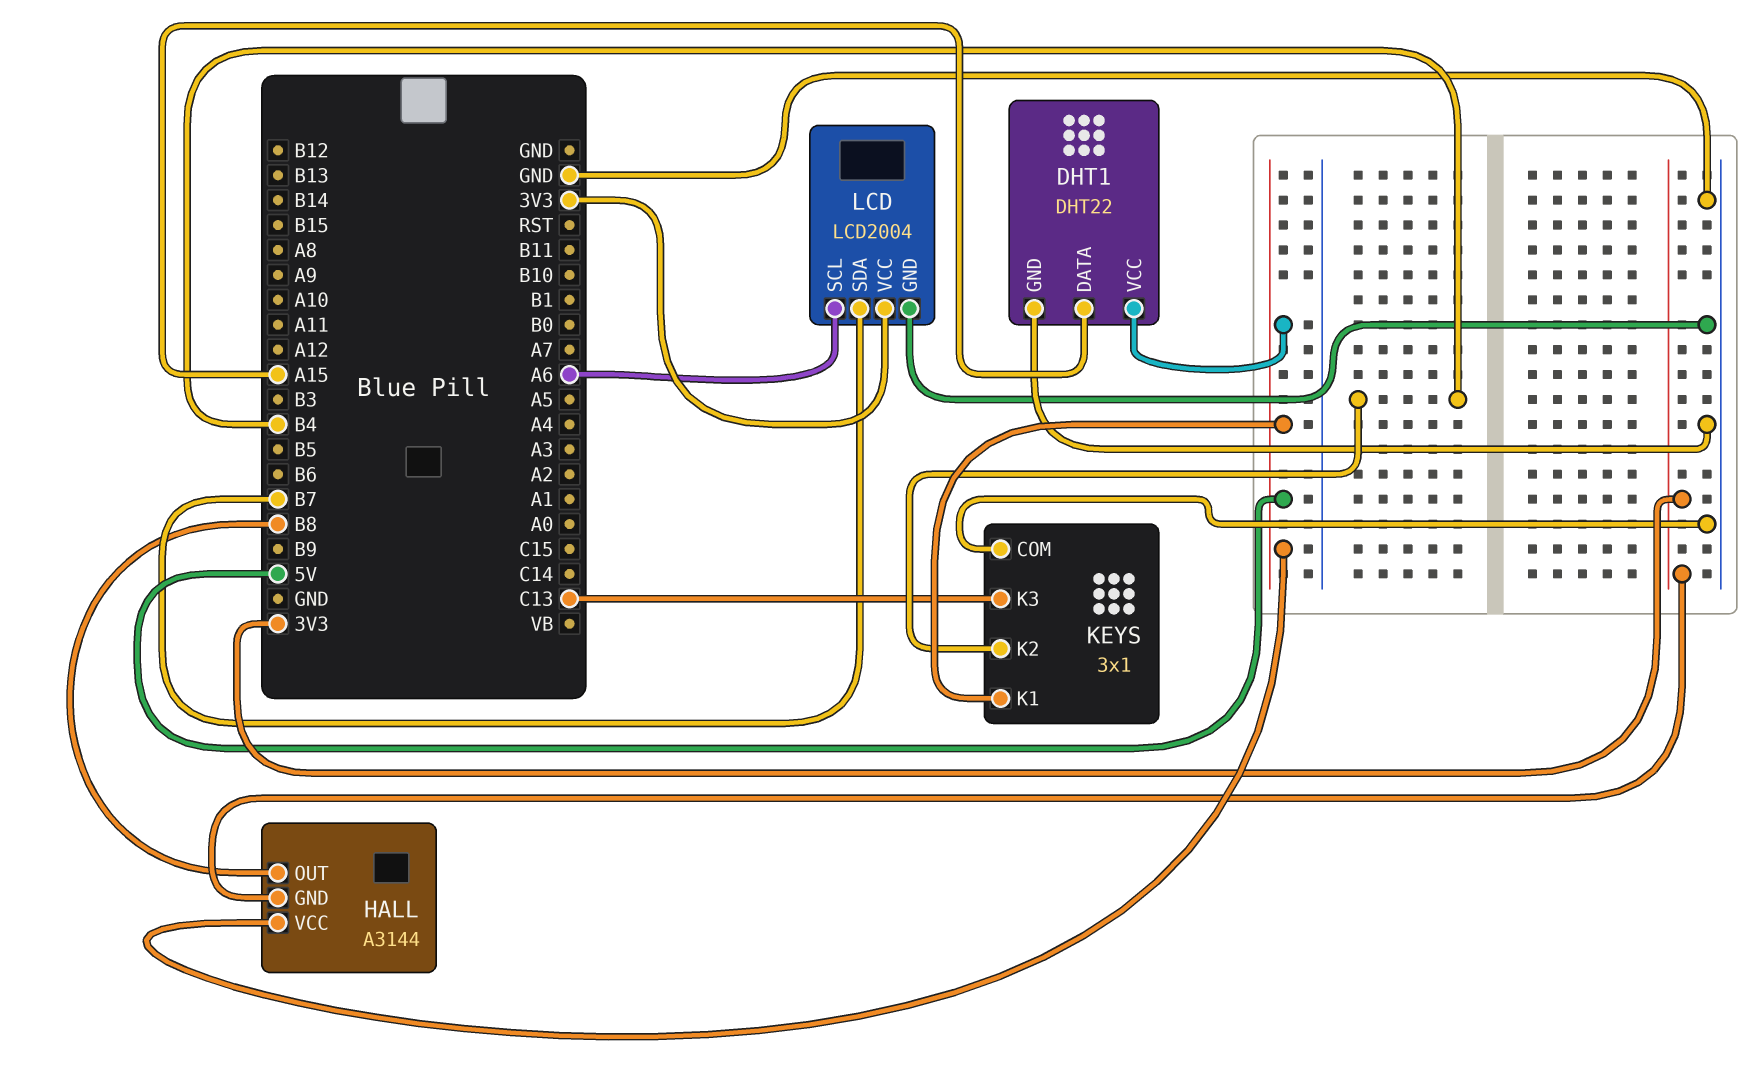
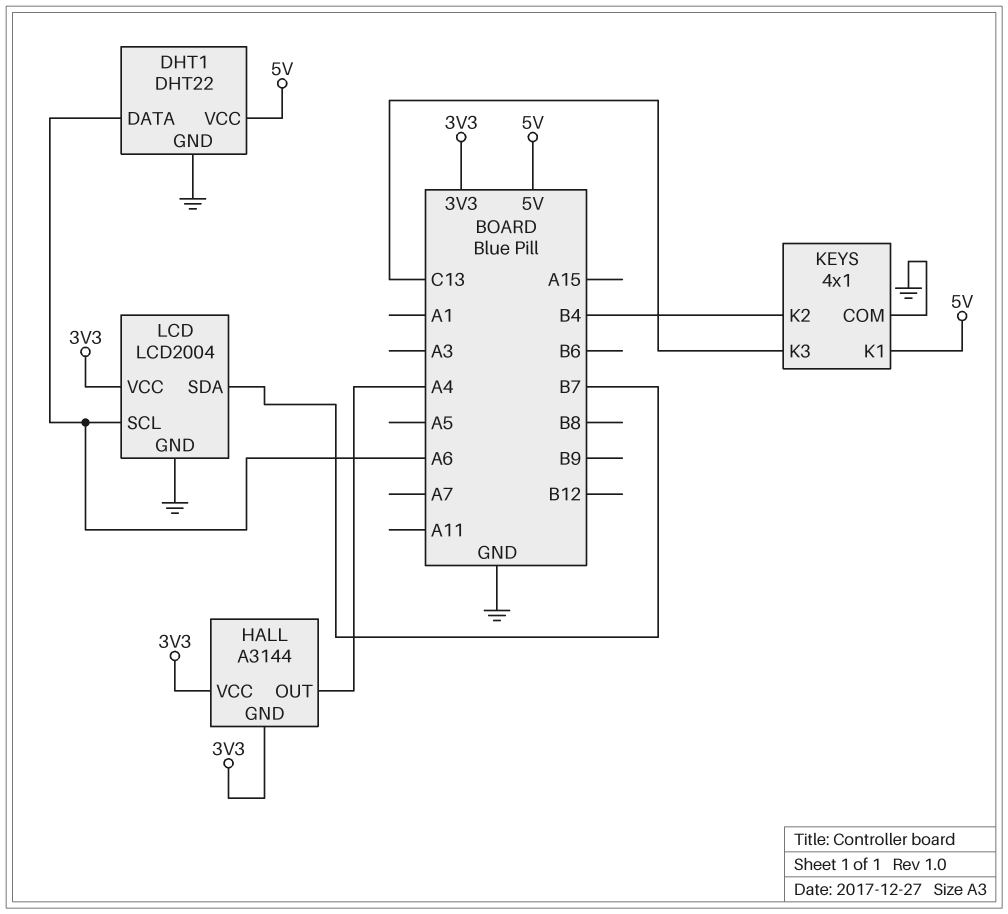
DHT1 pin DATA: A15 -> A6
HALL pin OUT: B8 -> A4
HALL pin VCC: 5V -> 3V3
KEYS: 3x1 -> 4x1

